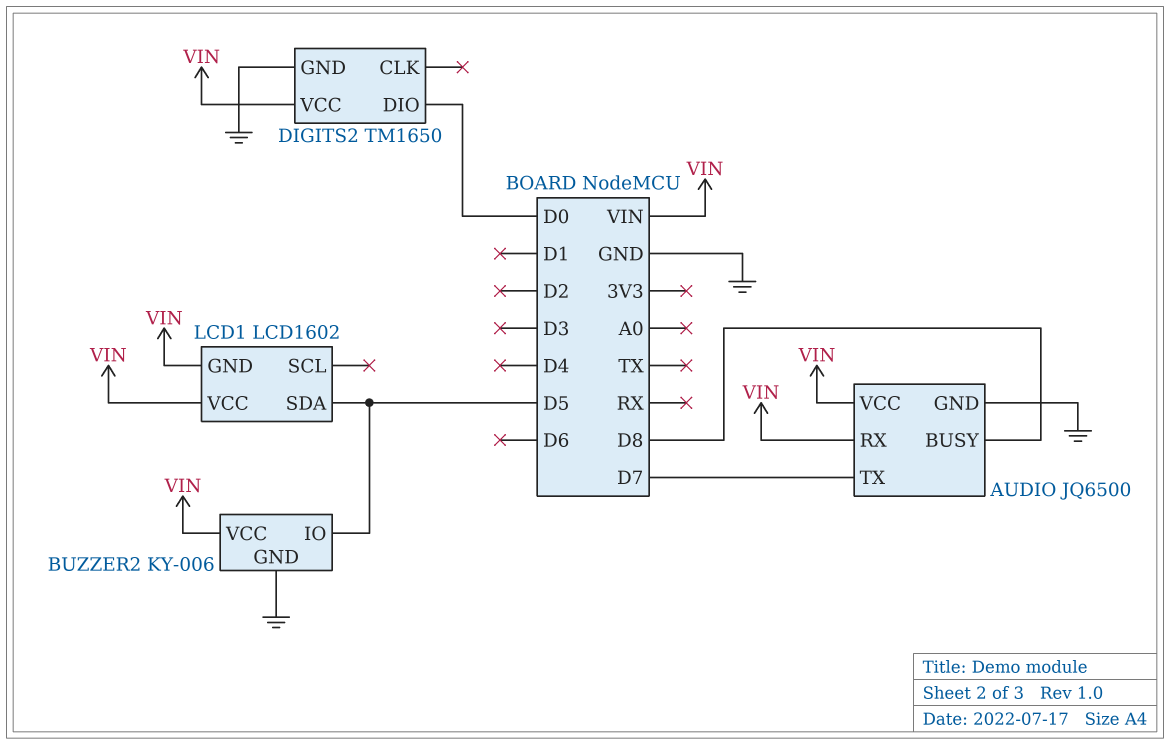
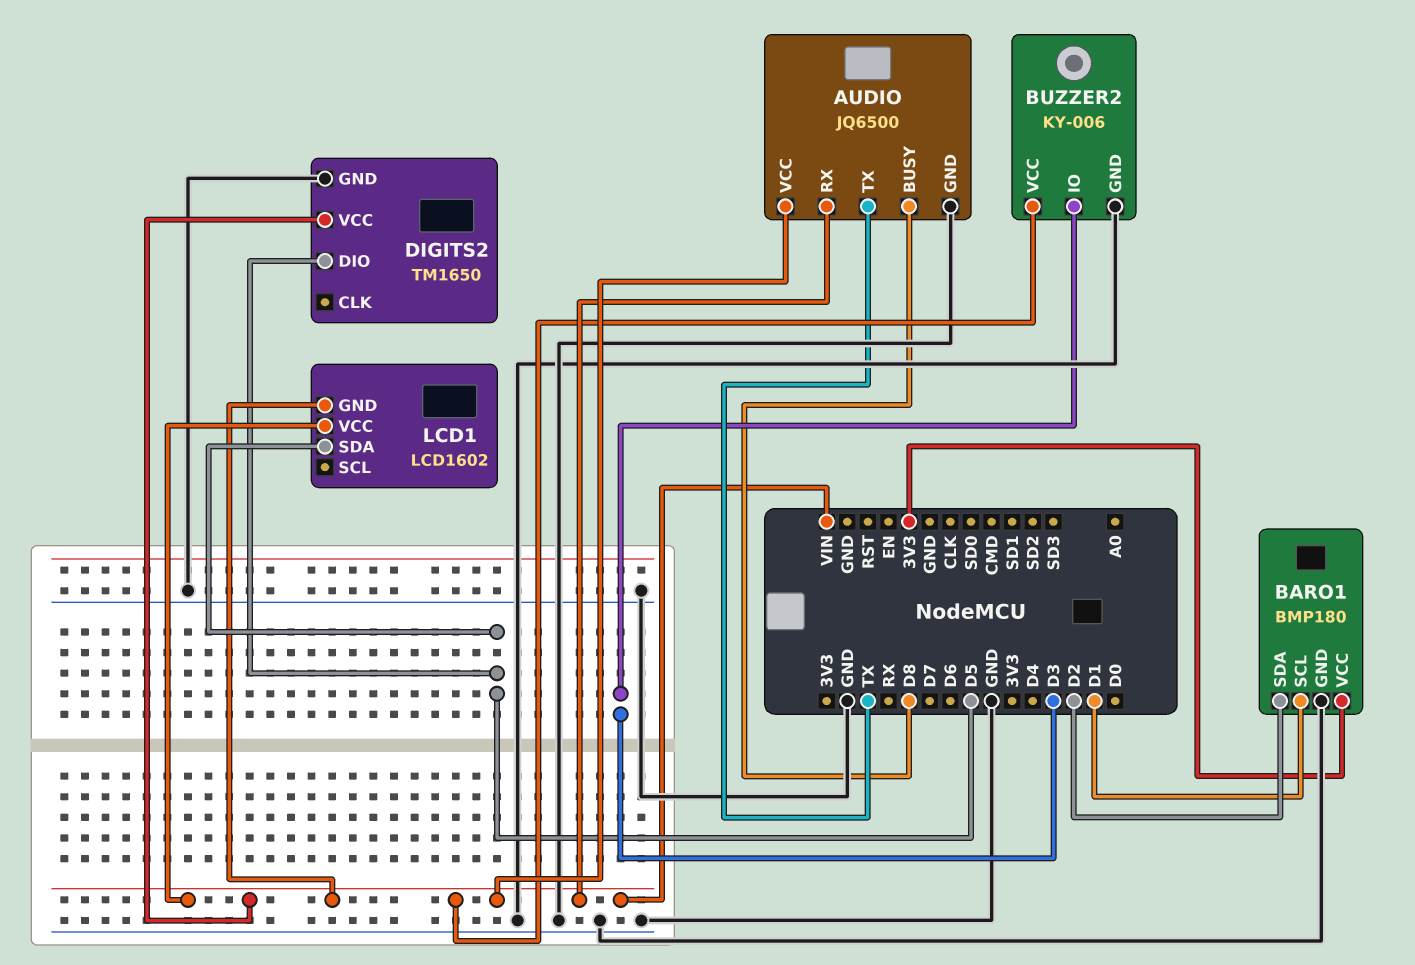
AUDIO pin TX: D7 -> TX
BARO1: none -> BMP180
BARO1 pin GND: none -> GND
BARO1 pin SCL: none -> D1
BARO1 pin SDA: none -> D2
BARO1 pin VCC: none -> 3V3
BUZZER2 pin IO: D5 -> D3
DIGITS2 pin DIO: D0 -> D5

